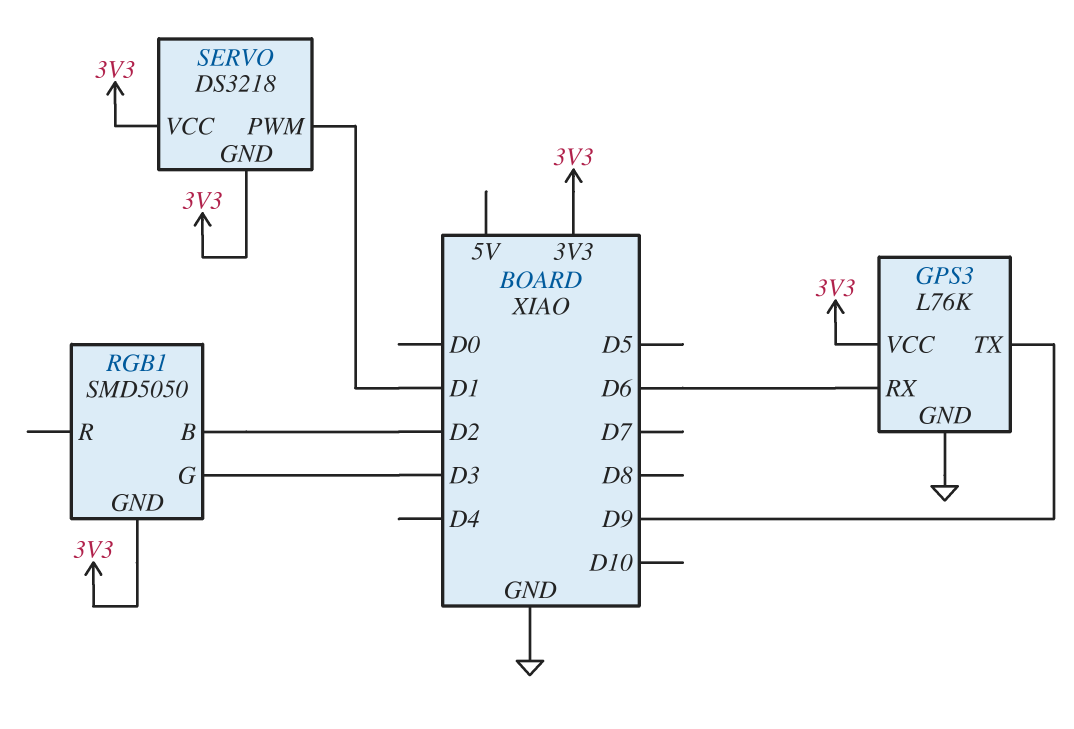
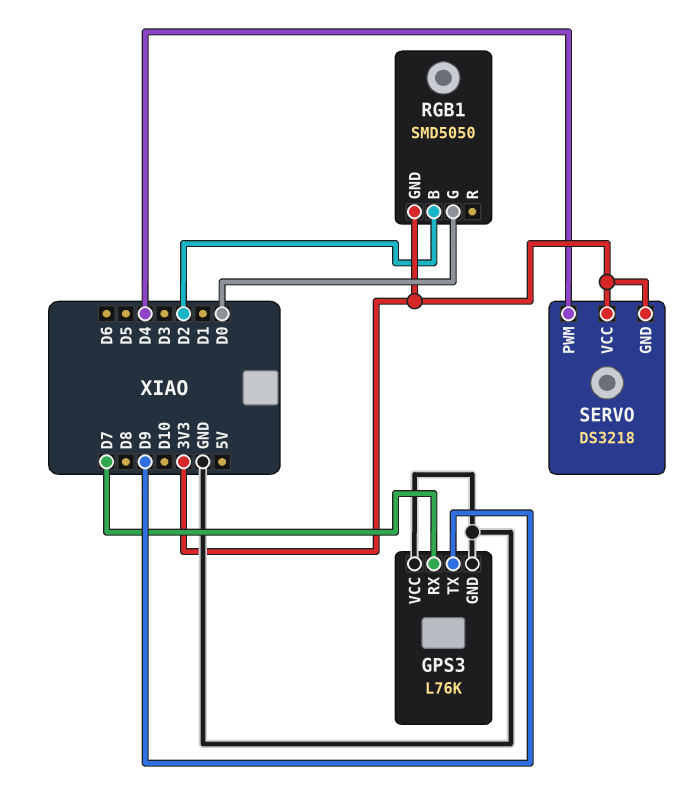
GPS3 pin RX: D6 -> D7
GPS3 pin VCC: 3V3 -> GND
RGB1 pin G: D3 -> D0
SERVO pin PWM: D1 -> D4

